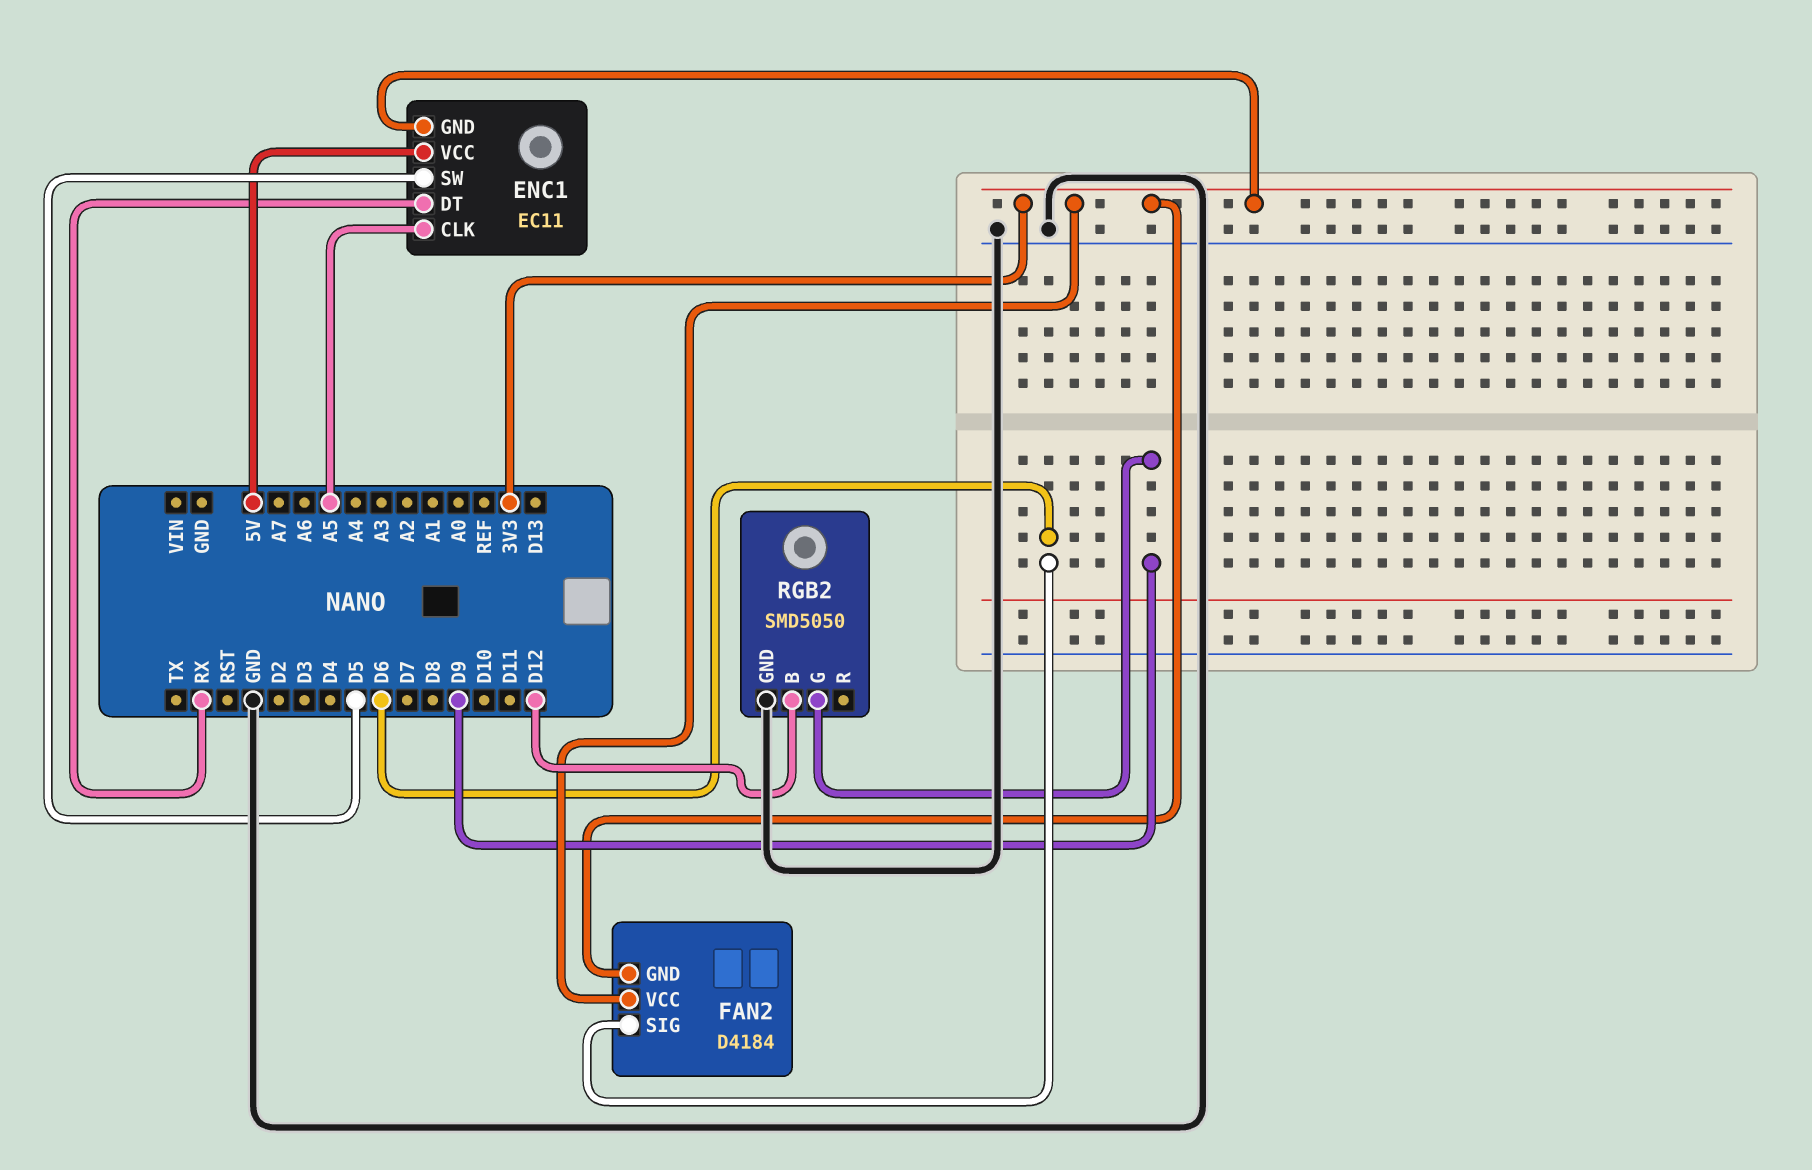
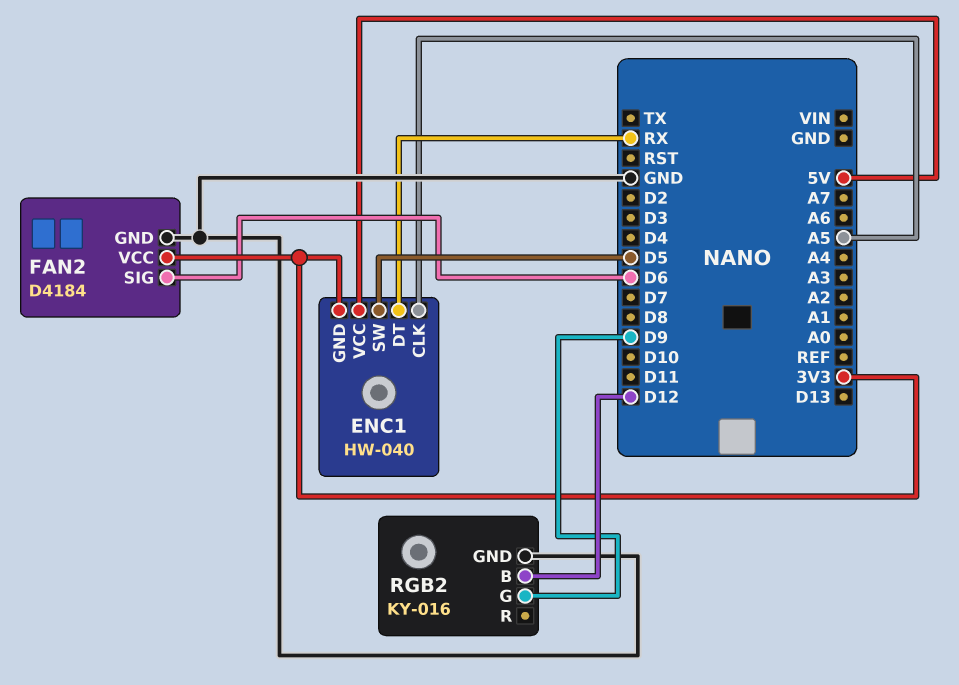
ENC1: EC11 -> HW-040
FAN2 pin GND: 3V3 -> GND
RGB2: SMD5050 -> KY-016

